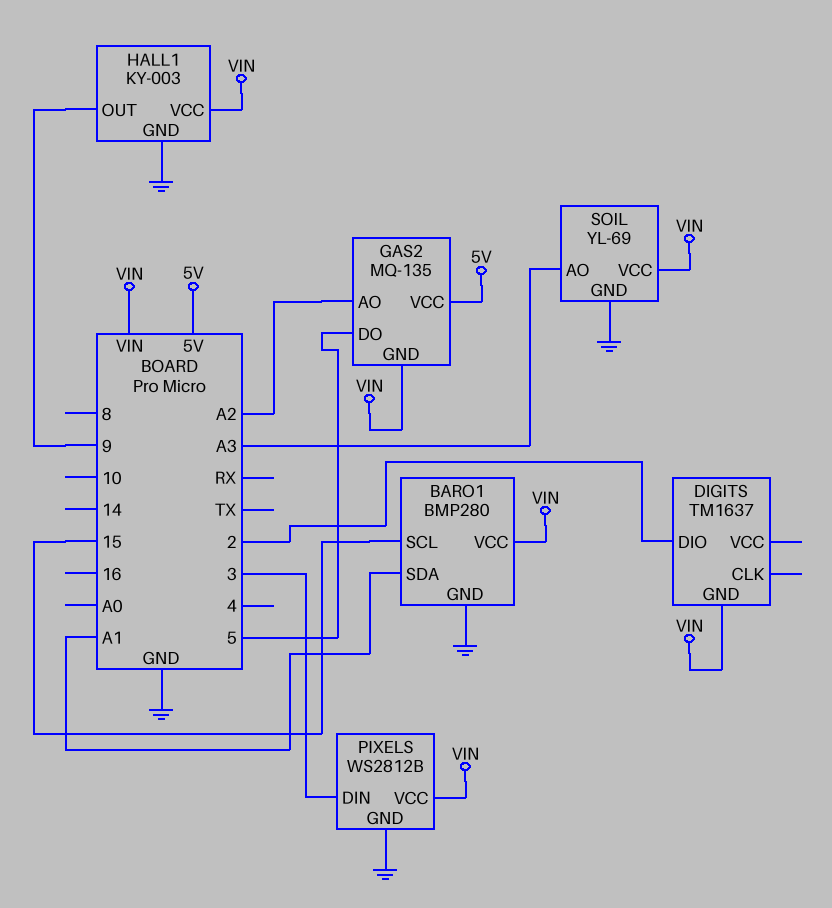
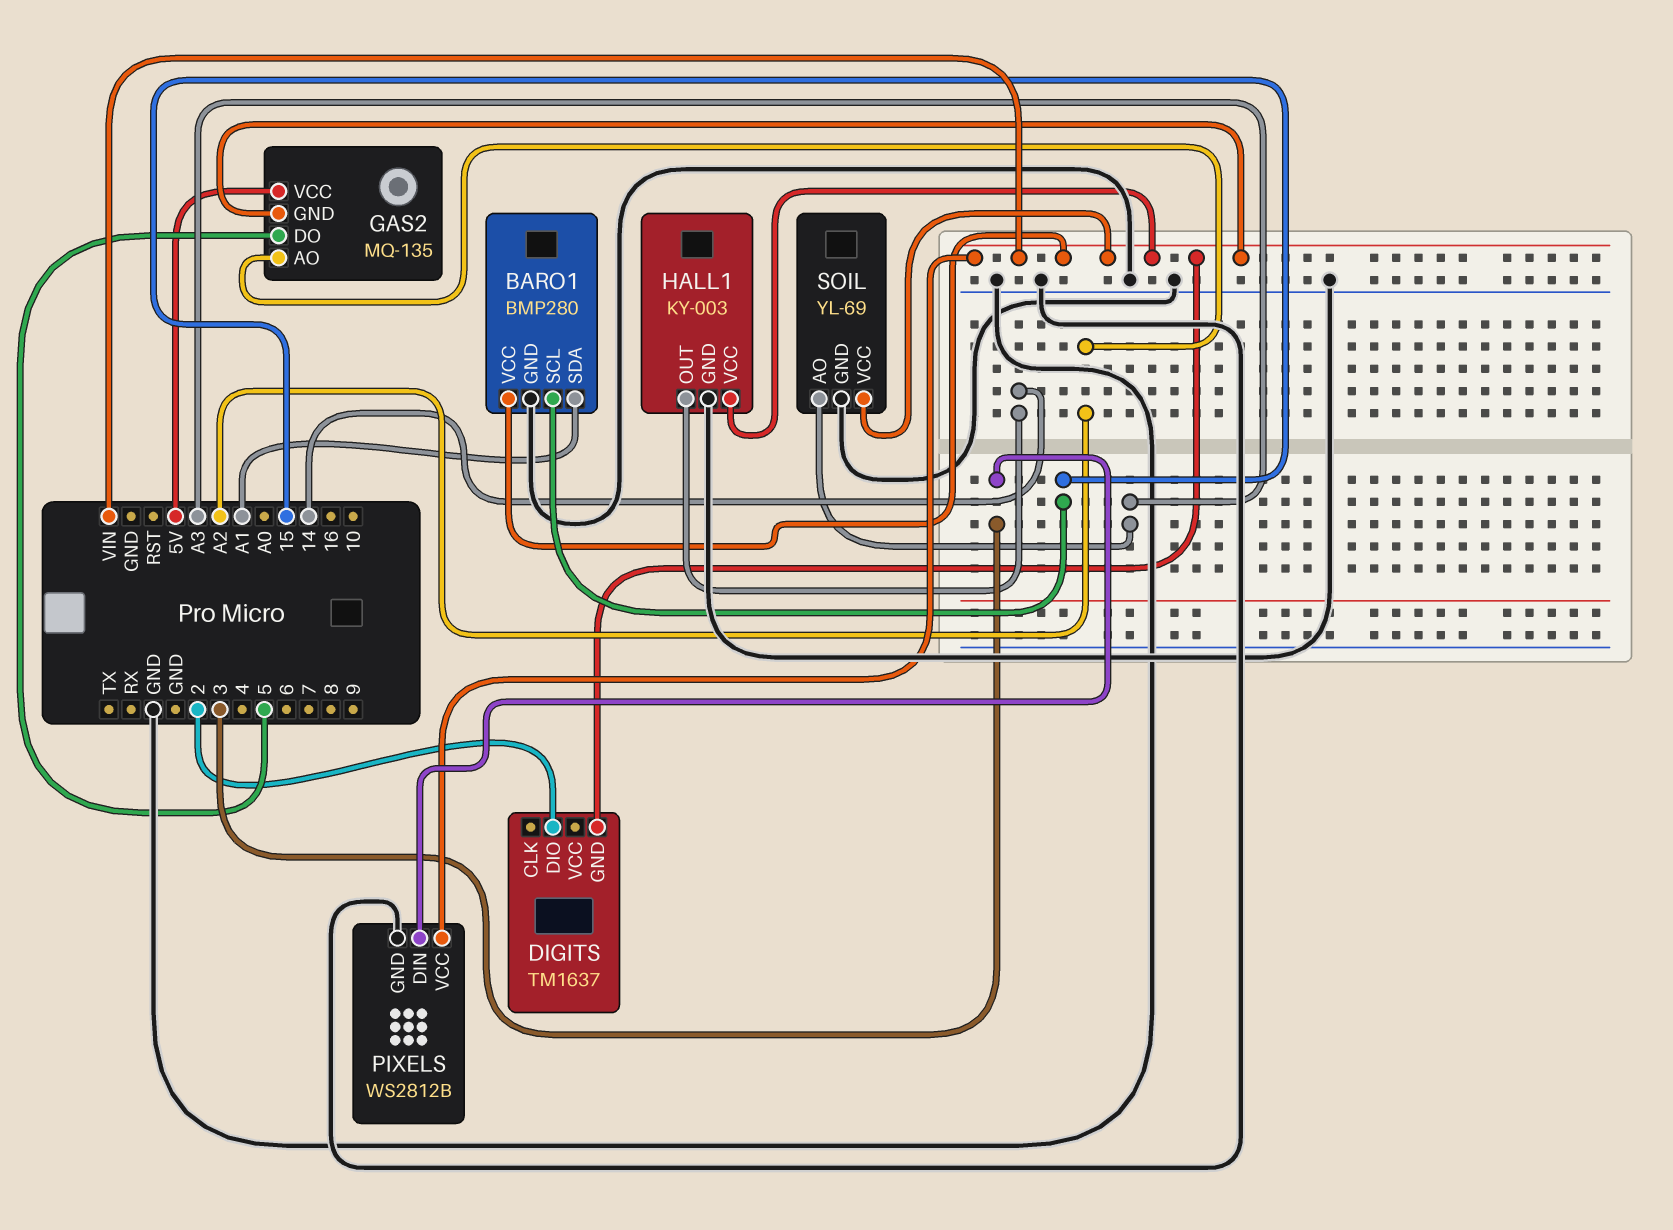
HALL1 pin OUT: 9 -> 14

